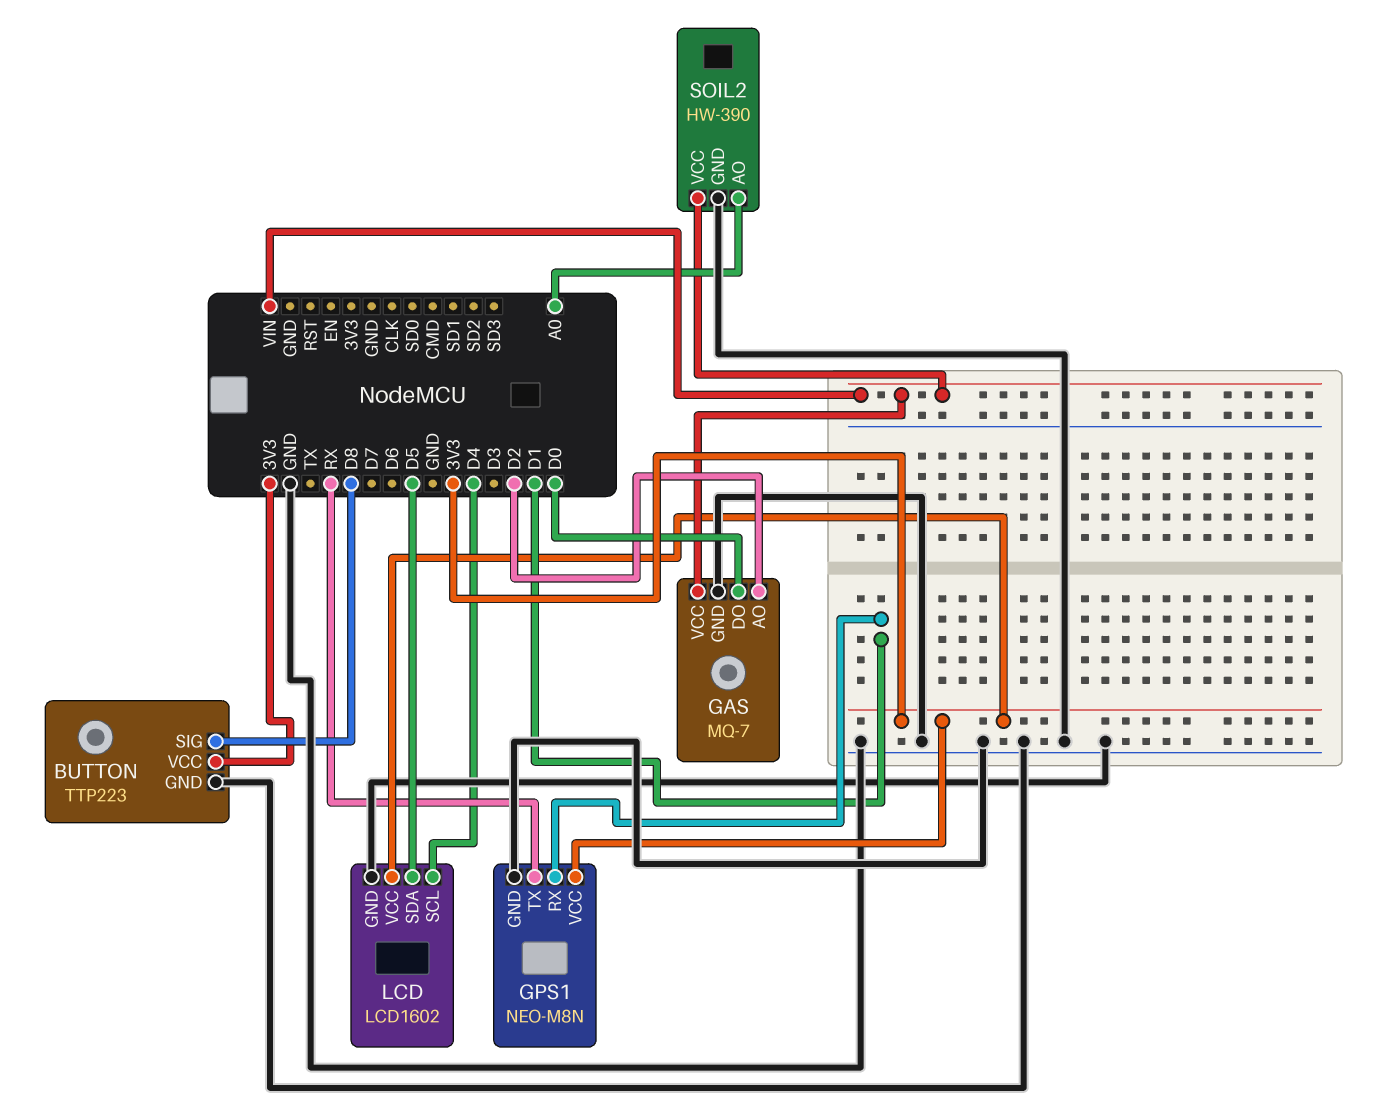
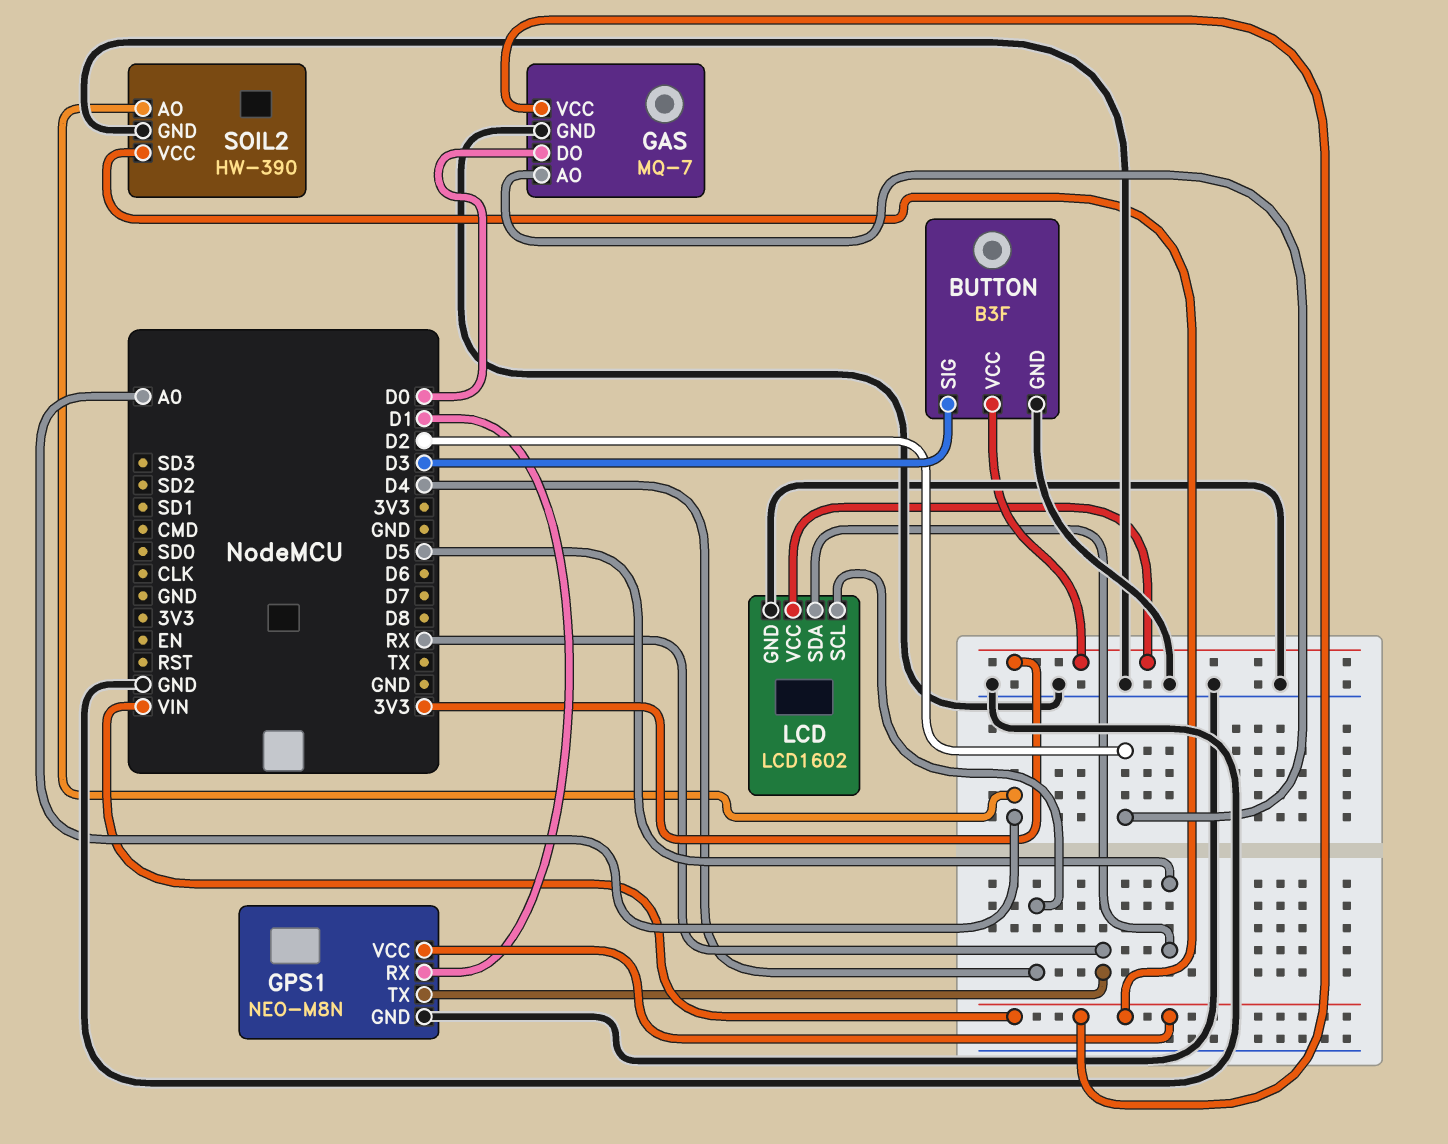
BUTTON: TTP223 -> B3F
BUTTON pin SIG: D8 -> D3
GPS1 pin VCC: 3V3 -> VIN

